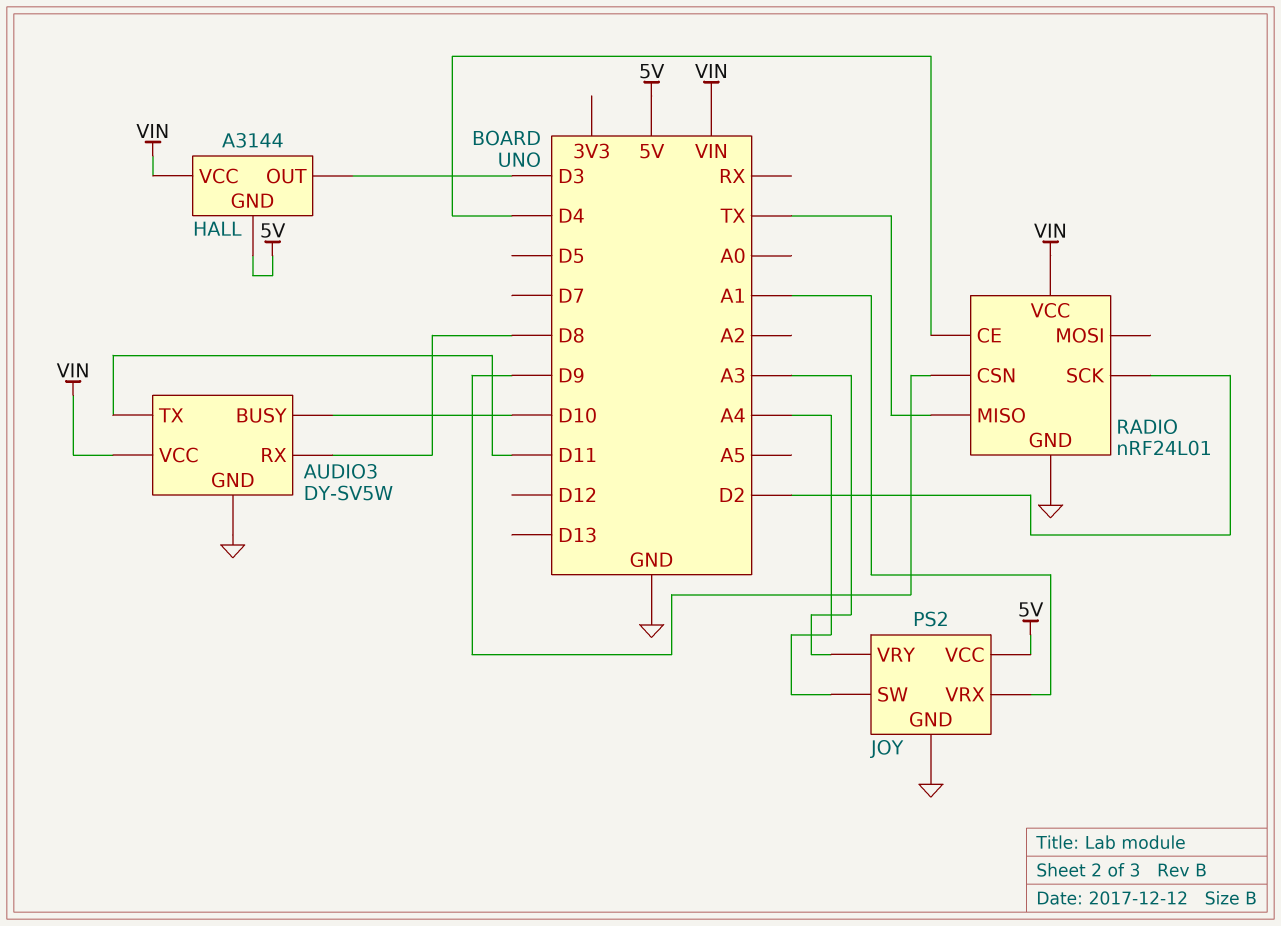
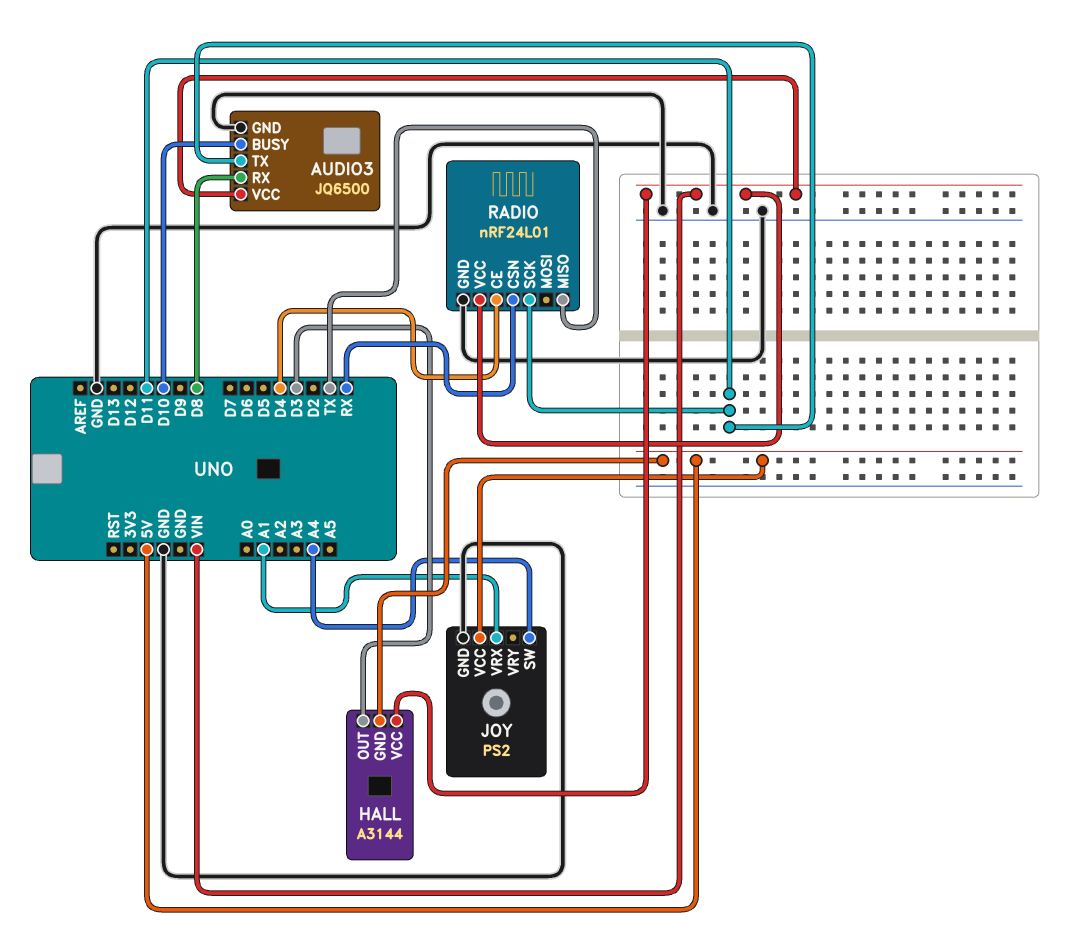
AUDIO3: DY-SV5W -> JQ6500
JOY pin VRY: A3 -> none
RADIO pin CSN: D9 -> RX
RADIO pin SCK: D2 -> D11

